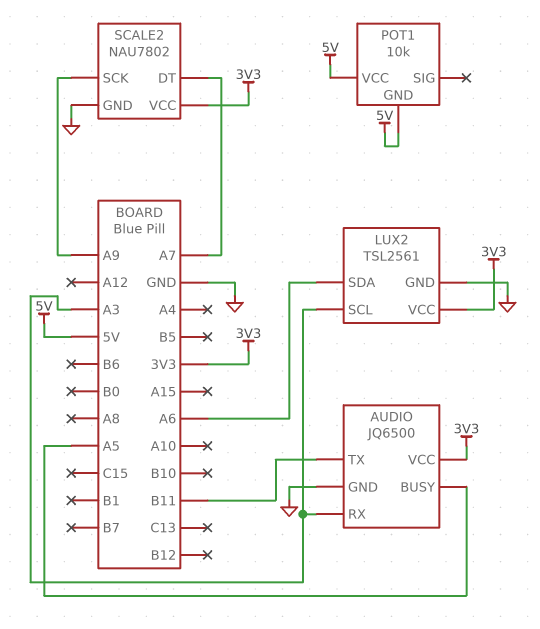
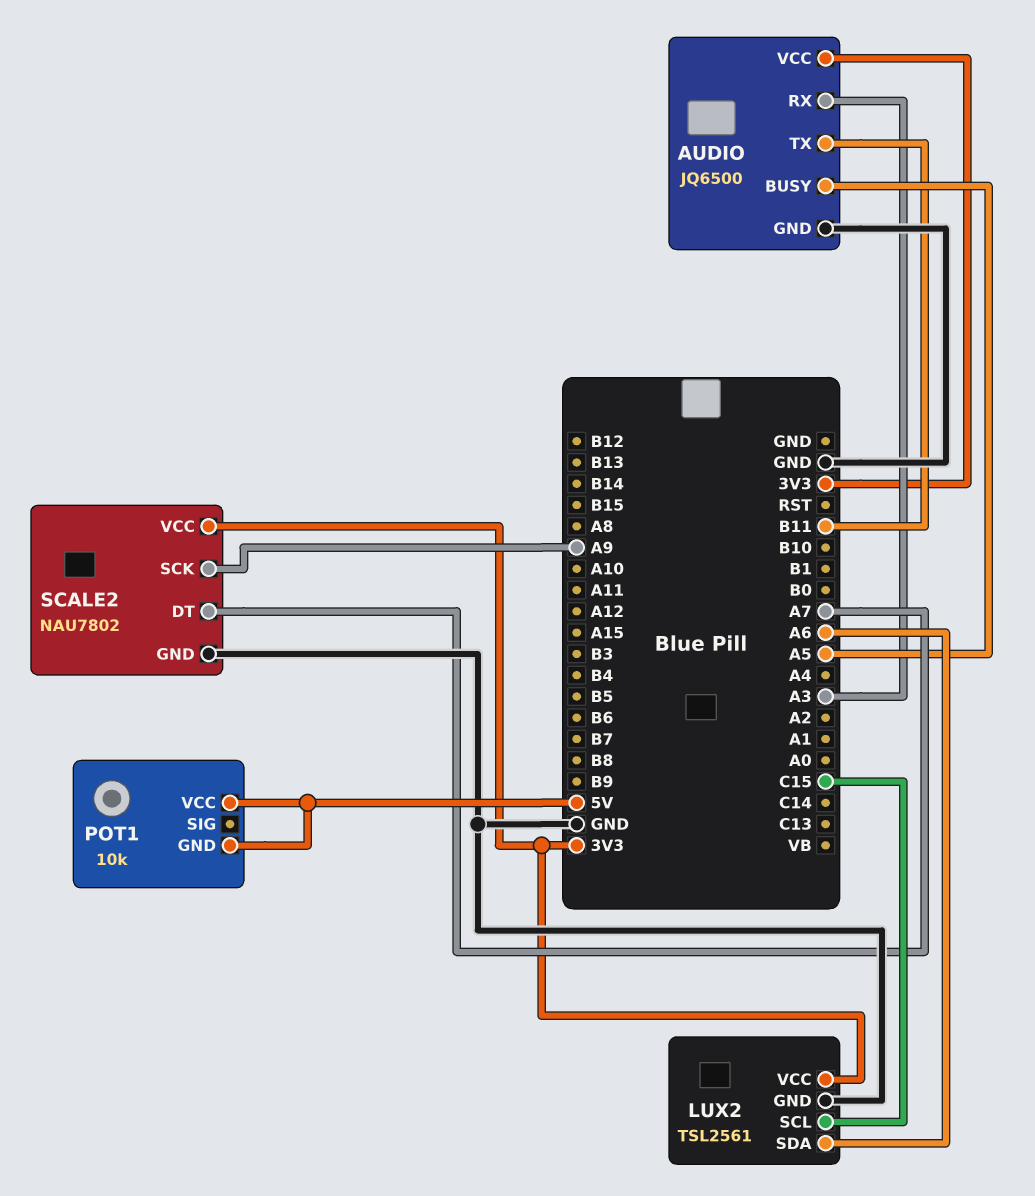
LUX2 pin SCL: A3 -> C15

